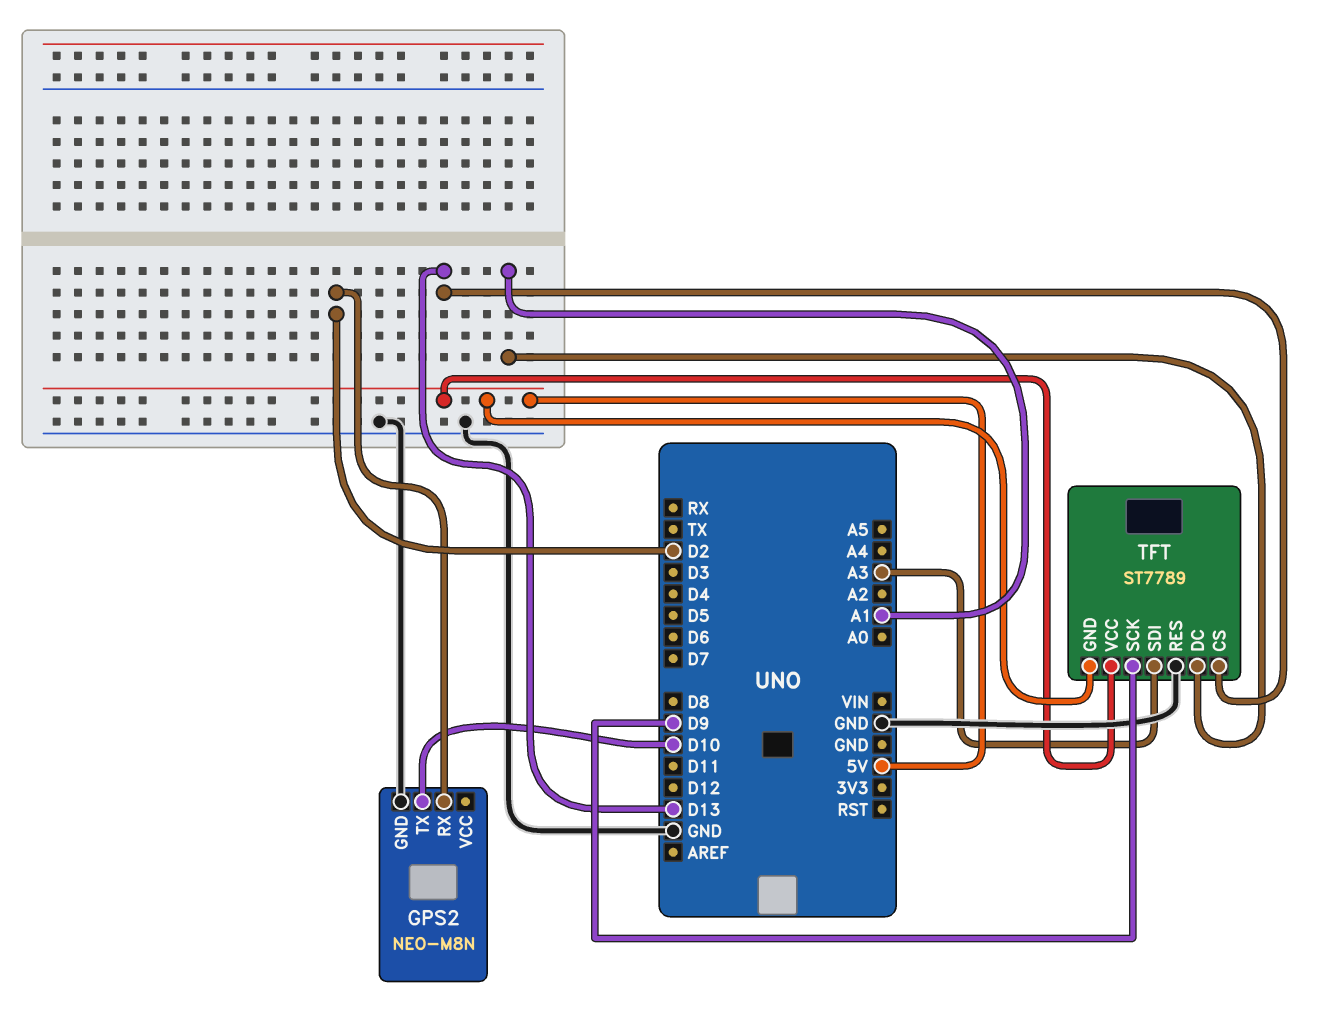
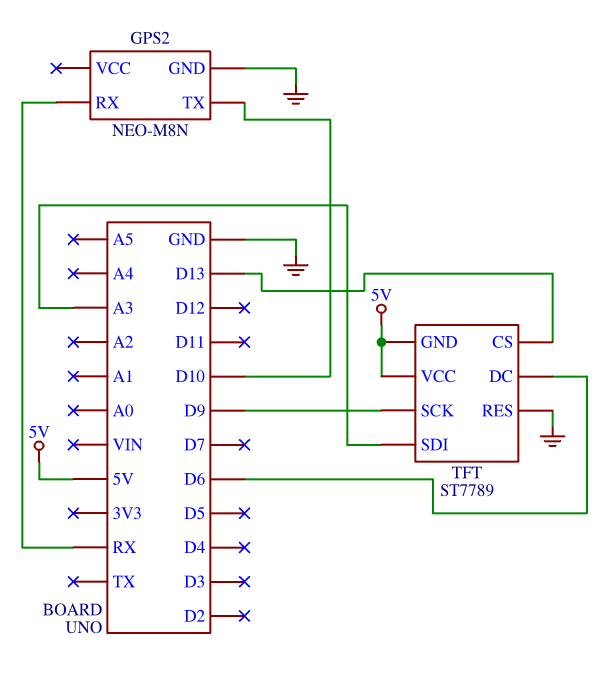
GPS2 pin RX: D2 -> RX
TFT pin DC: A1 -> D6

